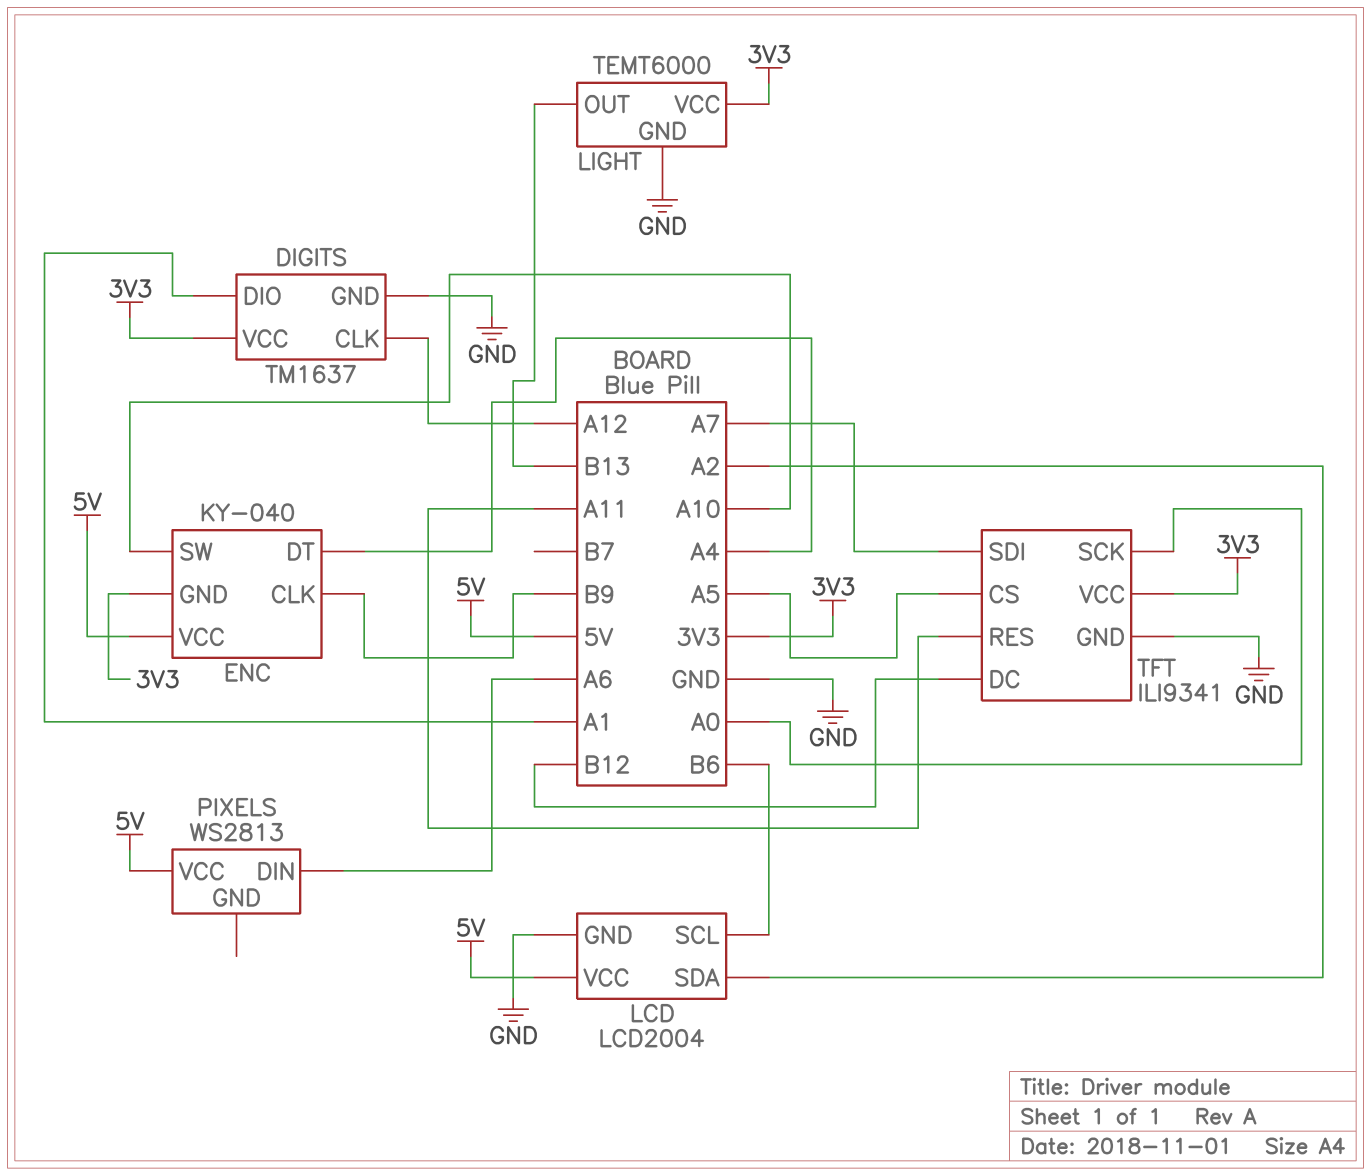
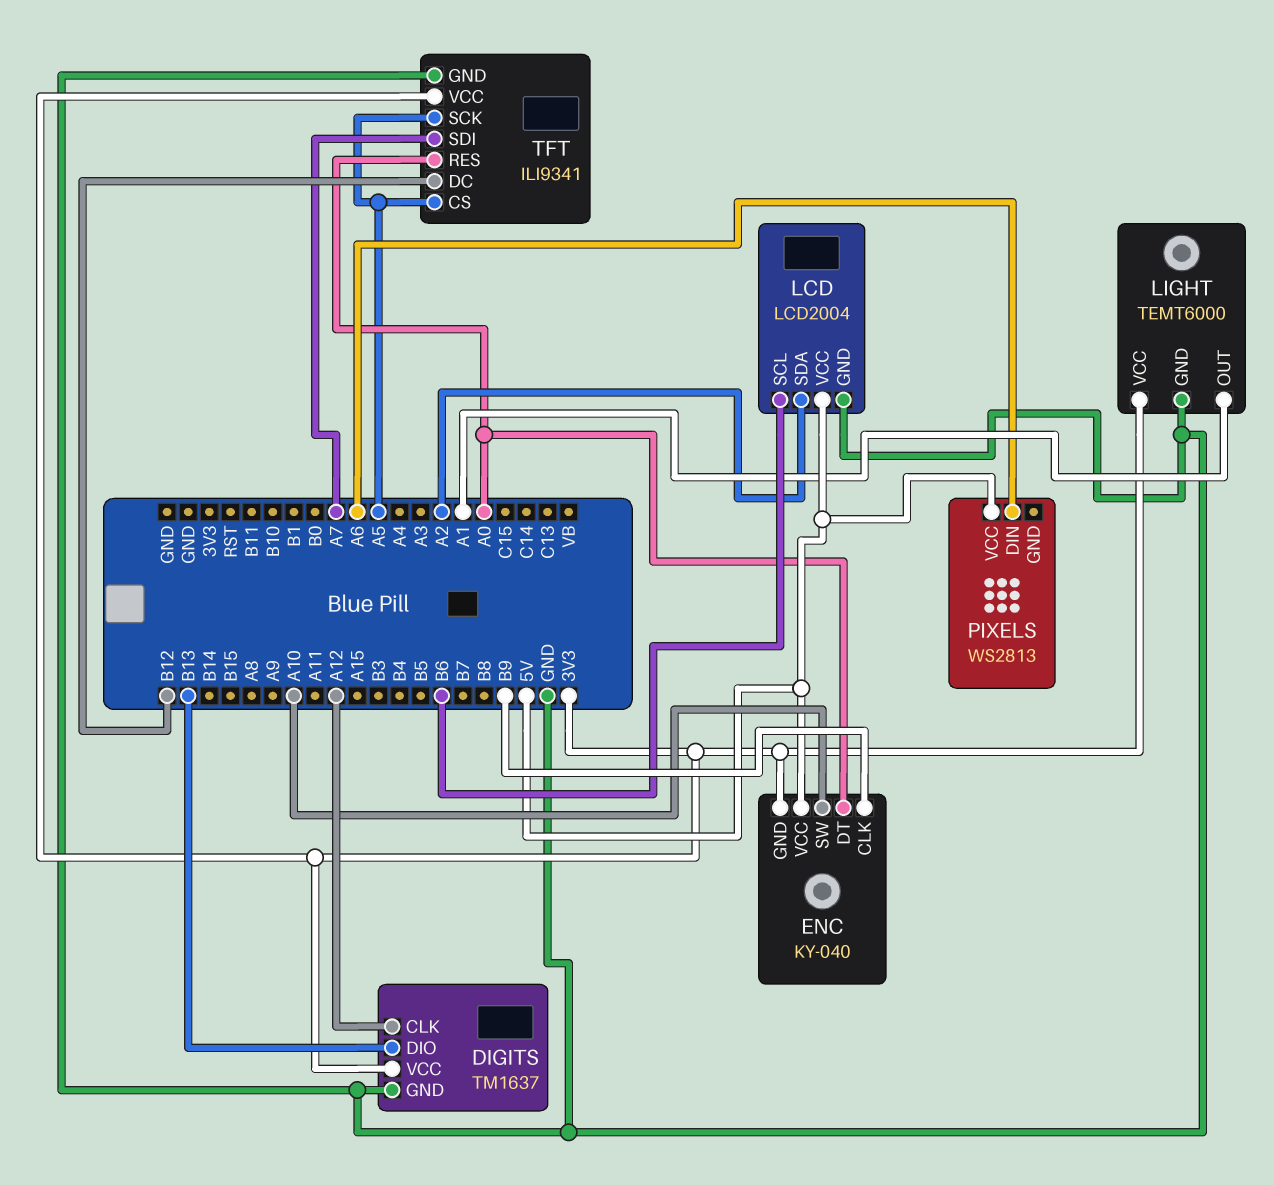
DIGITS pin DIO: A1 -> B13
ENC pin DT: A4 -> A0
LIGHT pin OUT: B13 -> A1
TFT pin RES: A11 -> A0
TFT pin SCK: A0 -> A5

